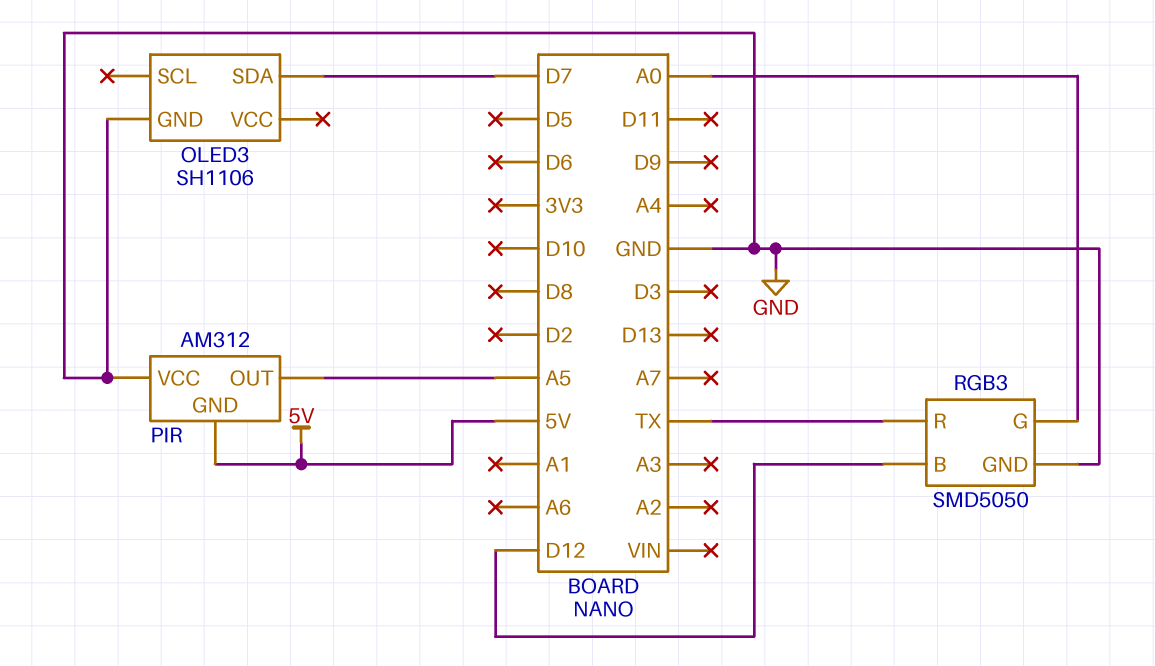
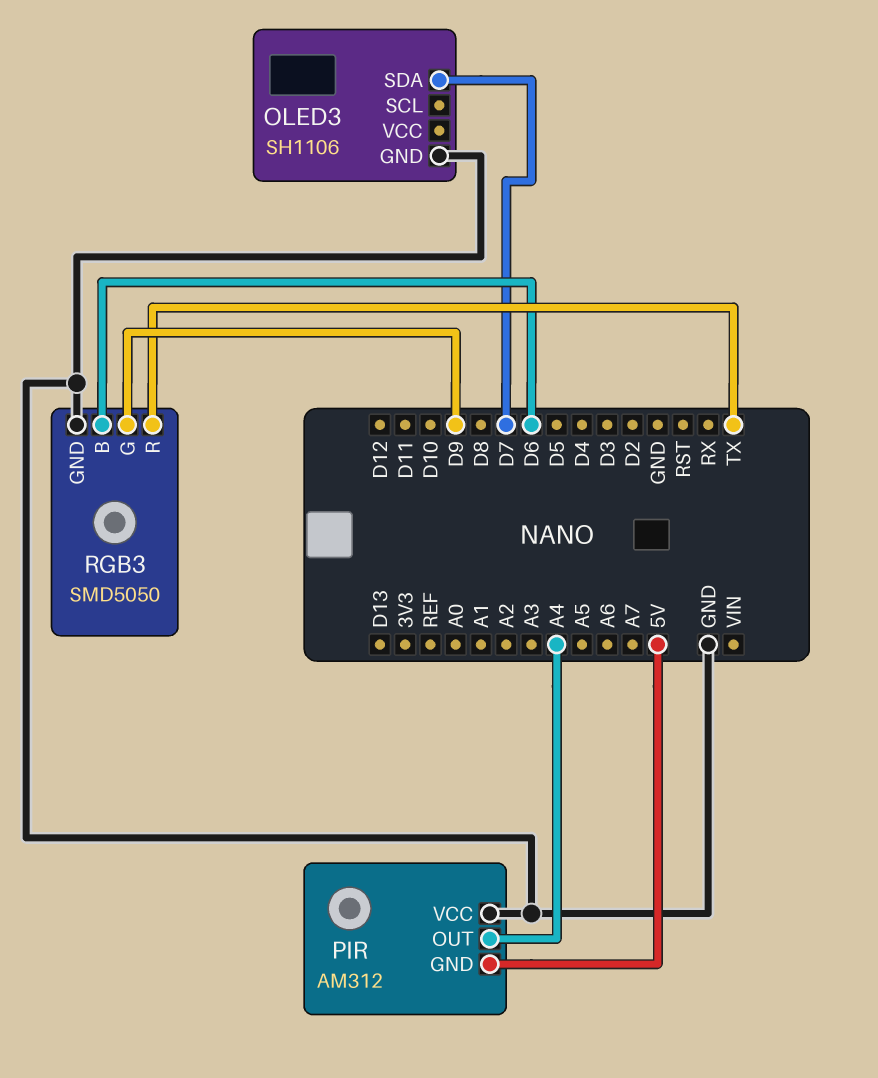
PIR pin OUT: A5 -> A4
RGB3 pin B: D12 -> D6
RGB3 pin G: A0 -> D9

